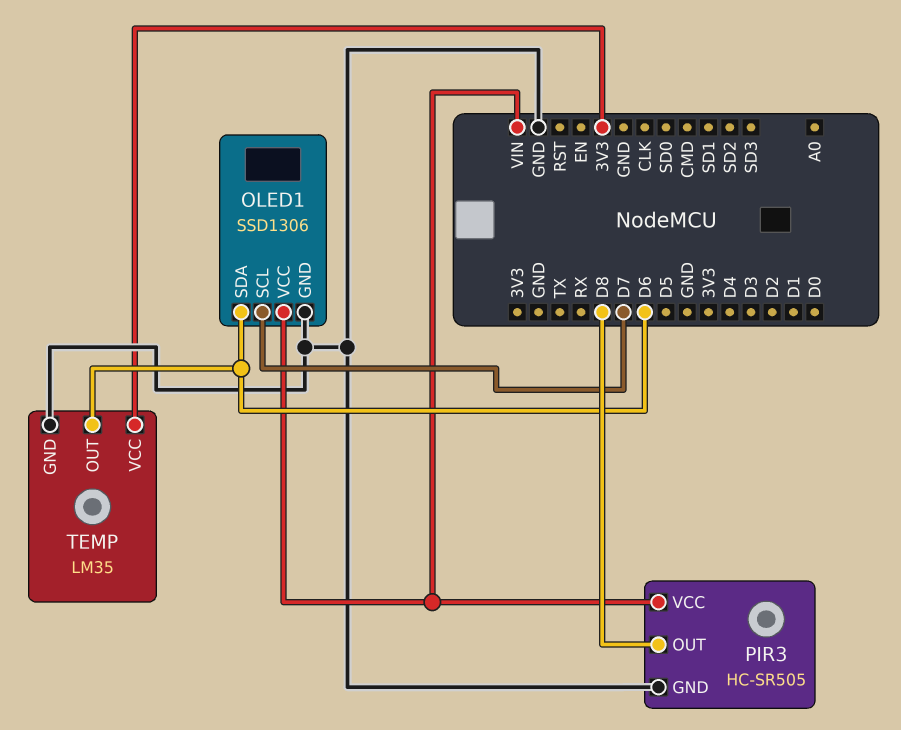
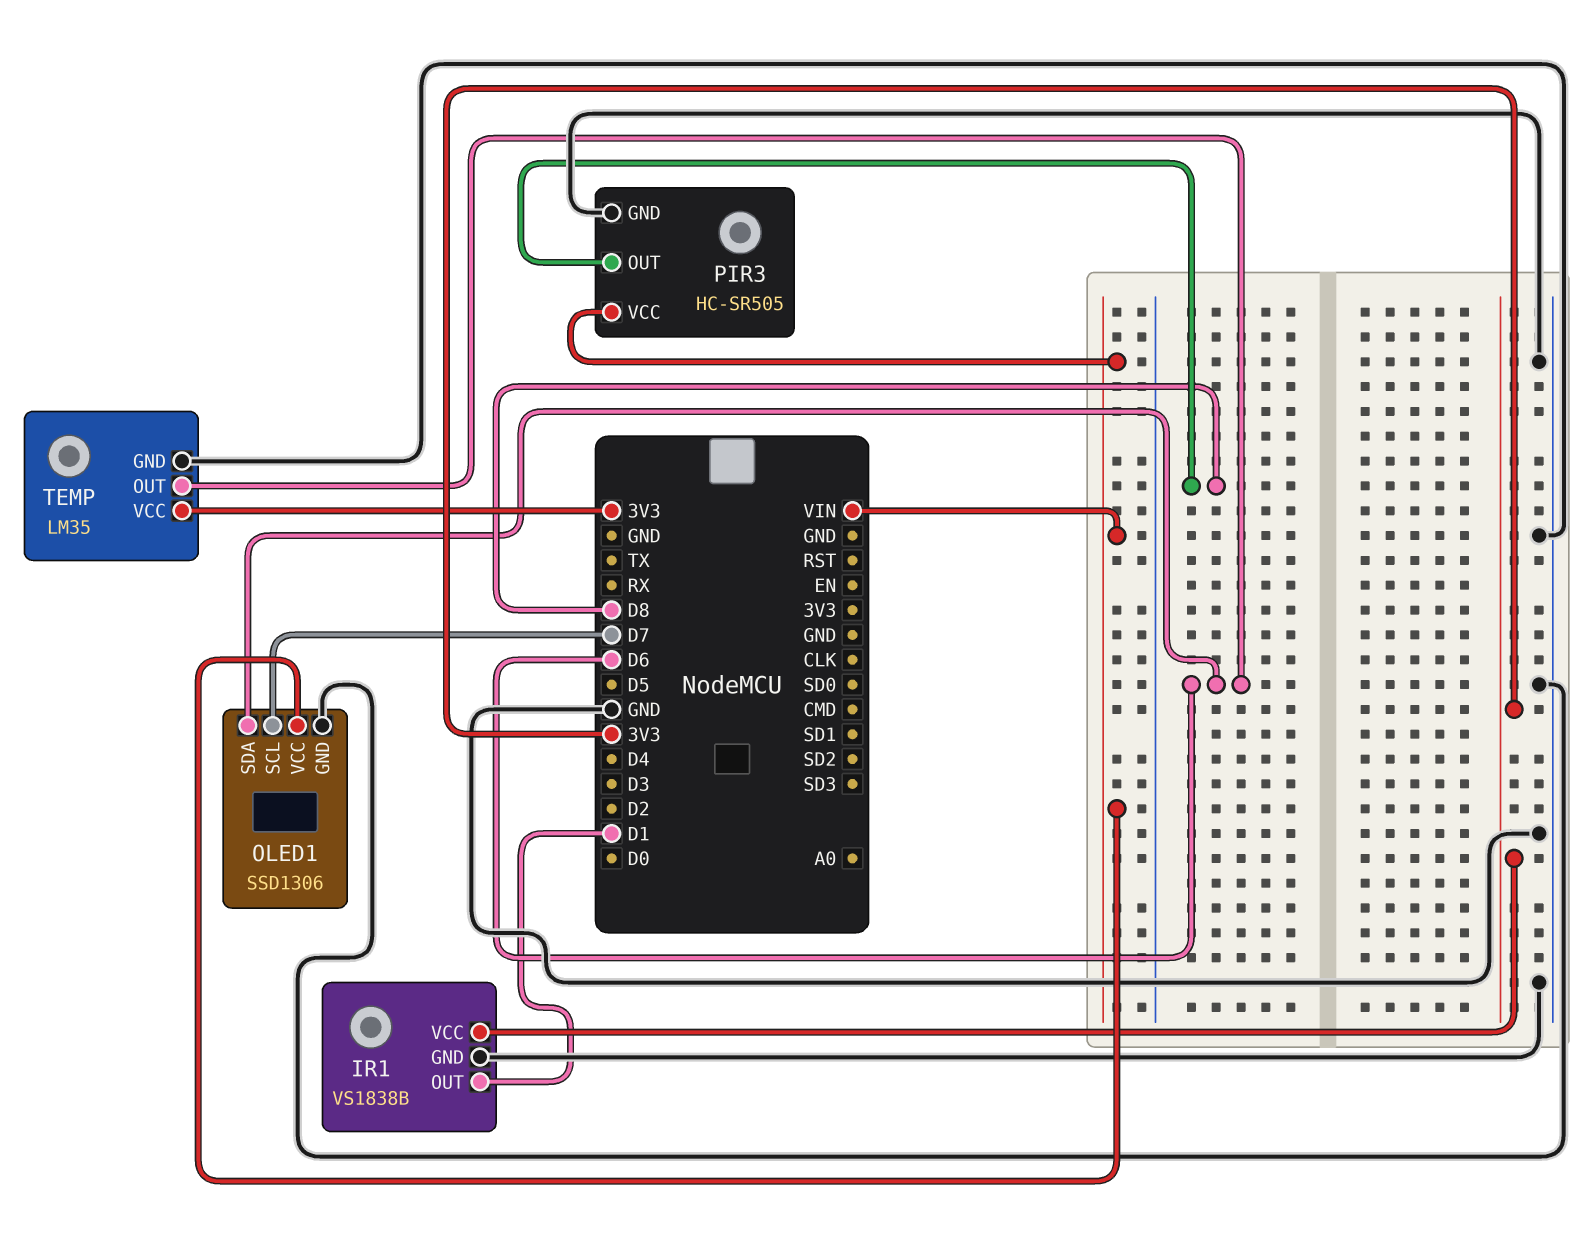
IR1: none -> VS1838B
IR1 pin GND: none -> GND
IR1 pin OUT: none -> D1
IR1 pin VCC: none -> 3V3

